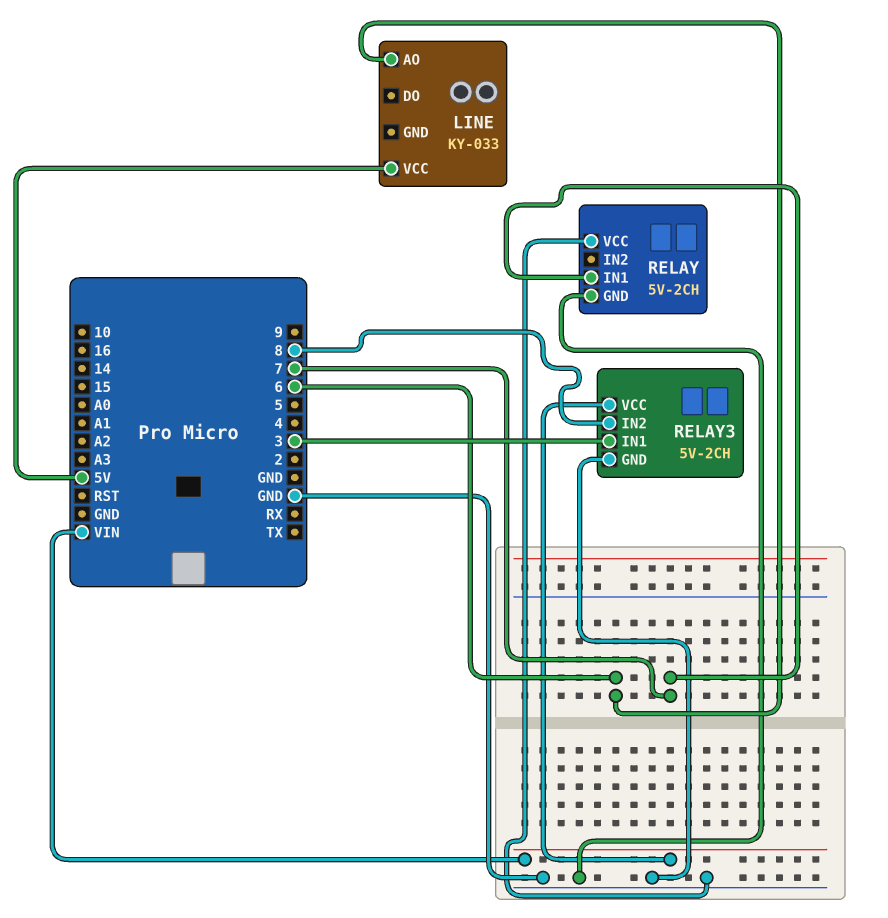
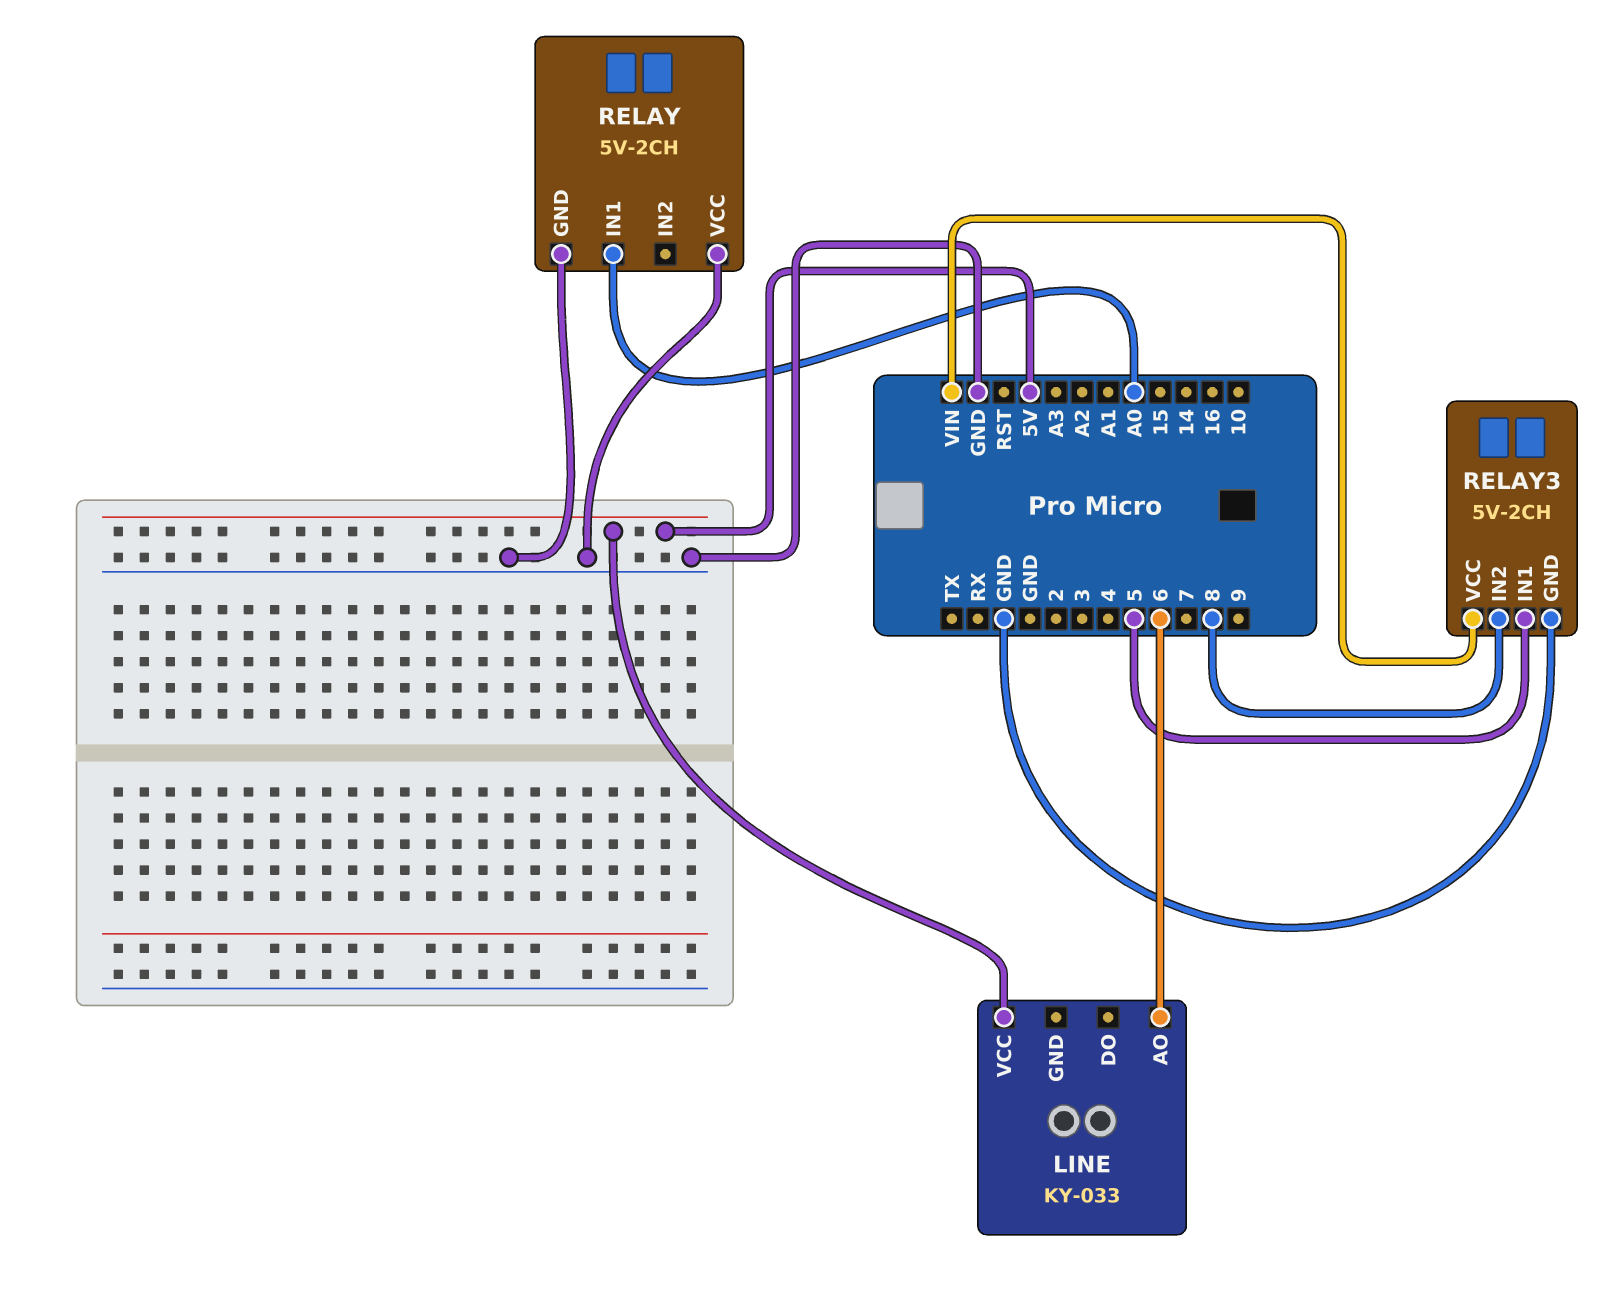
RELAY pin IN1: 7 -> A0
RELAY3 pin IN1: 3 -> 5

